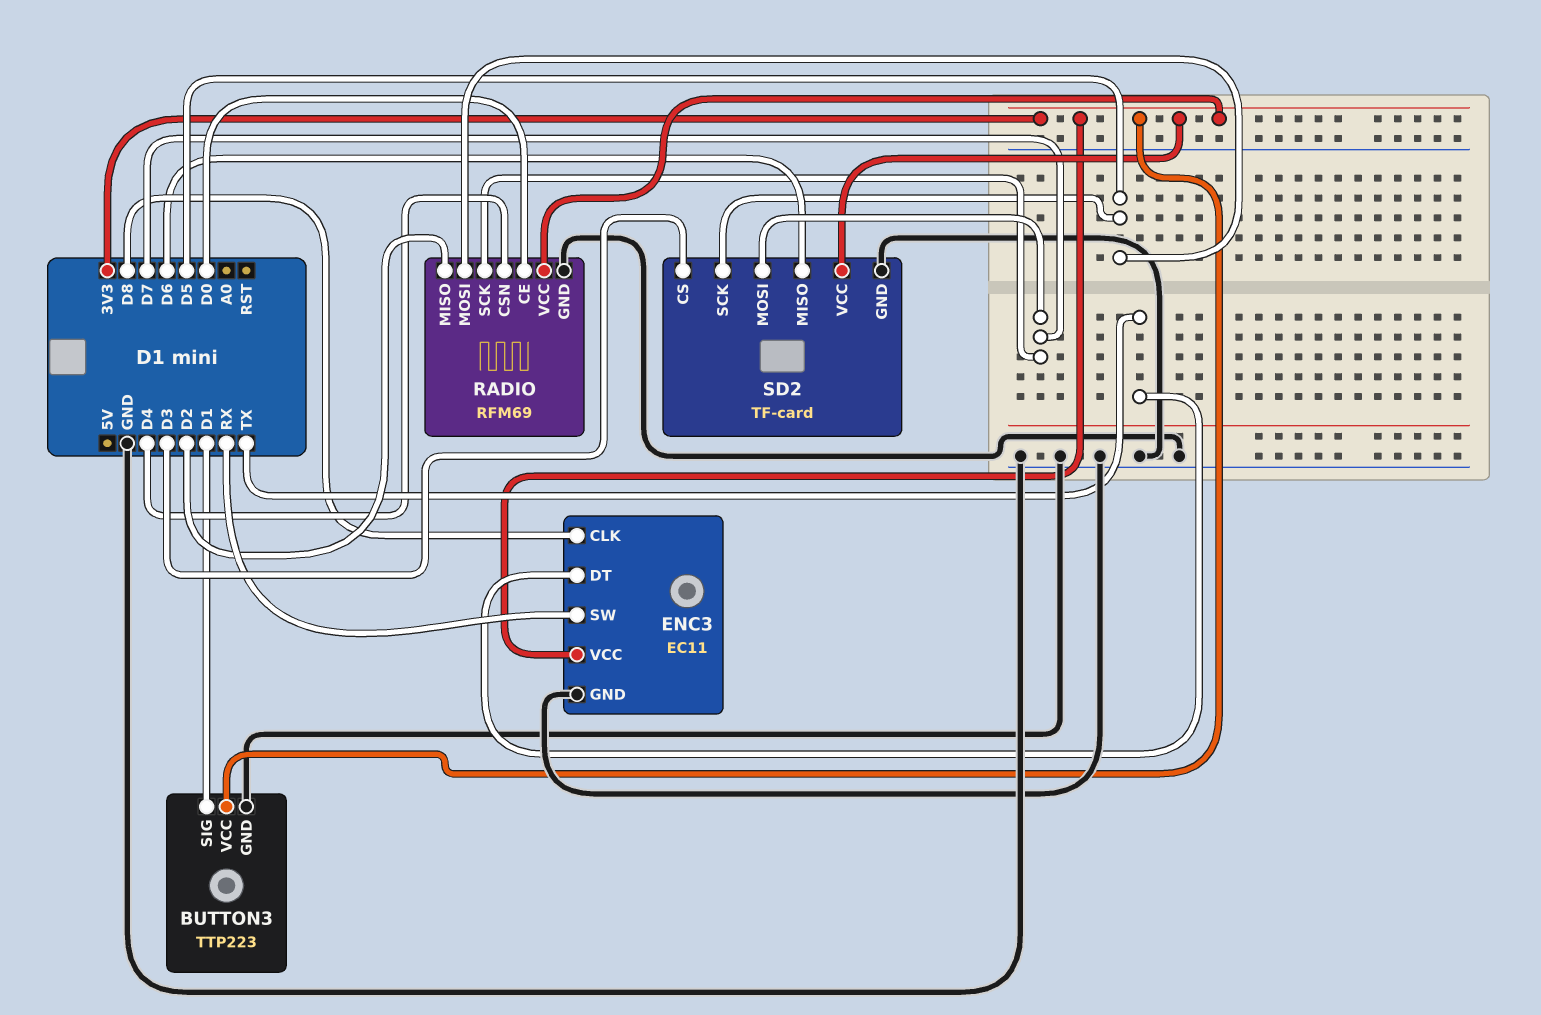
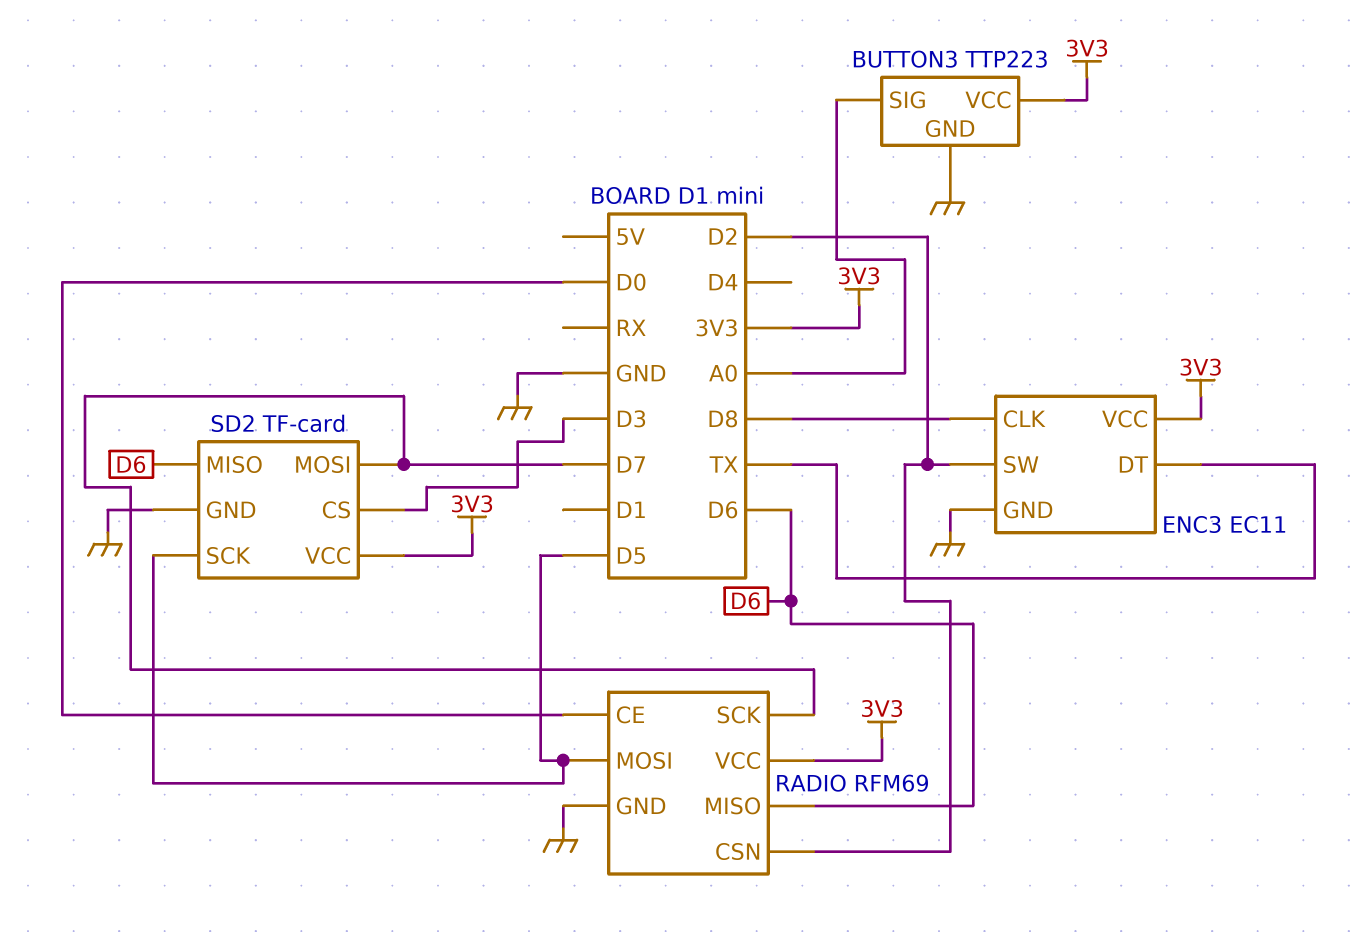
BUTTON3 pin SIG: D1 -> A0
ENC3 pin SW: RX -> D2
RADIO pin CSN: D4 -> D2
RADIO pin MISO: D2 -> D6

